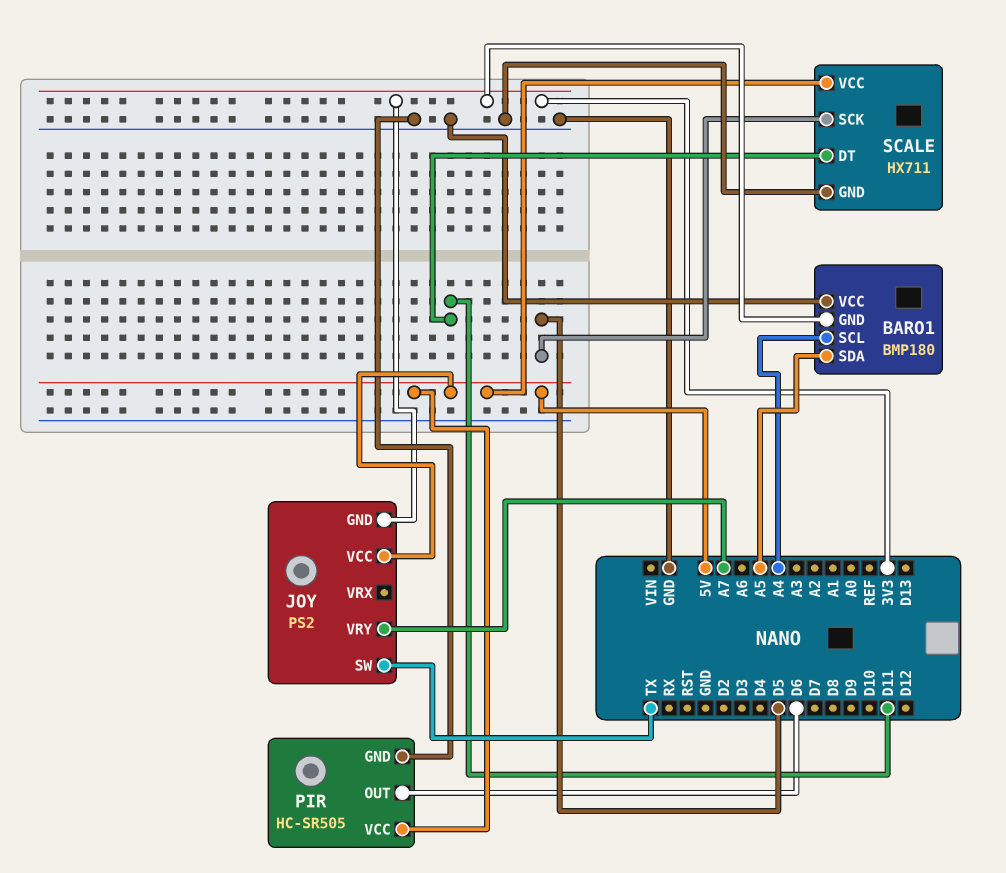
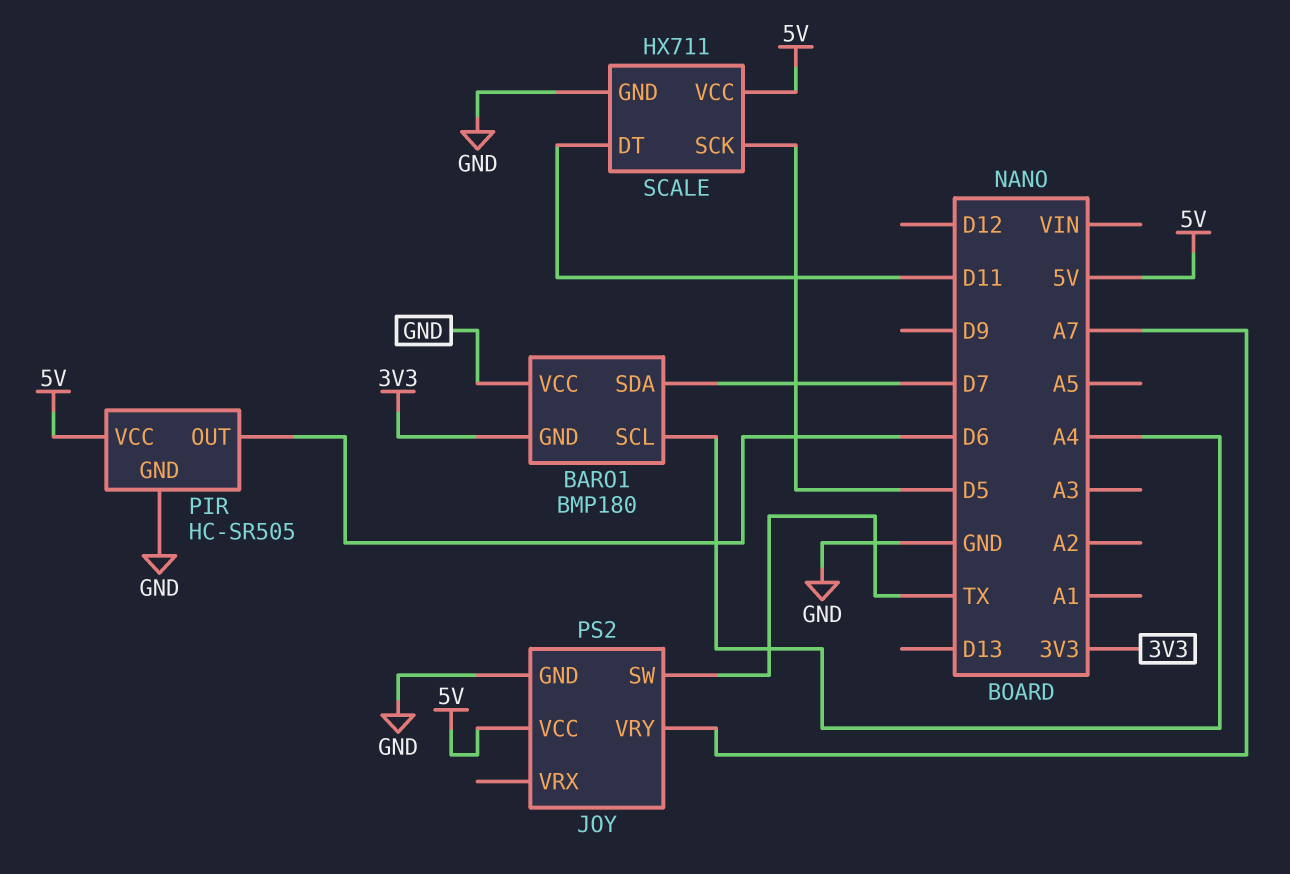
BARO1 pin SDA: A5 -> D7
JOY pin GND: 3V3 -> GND

